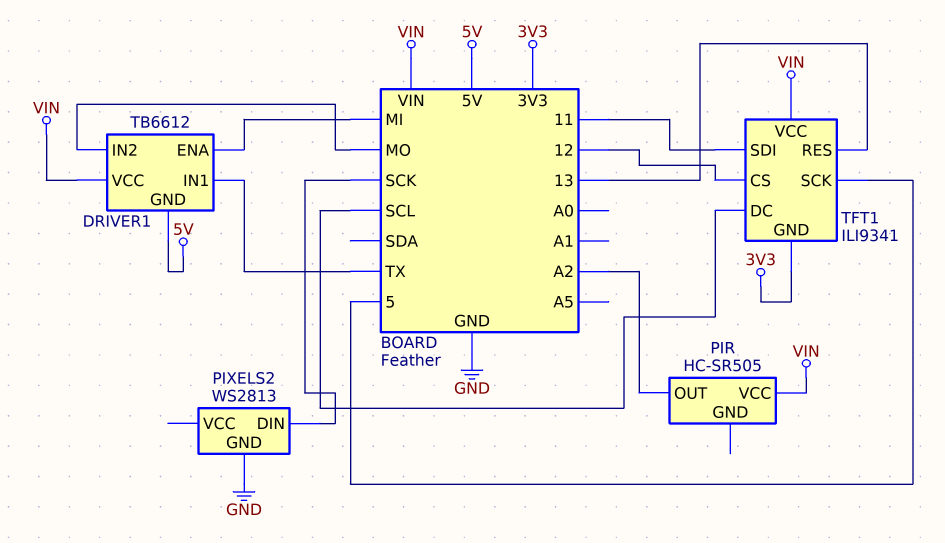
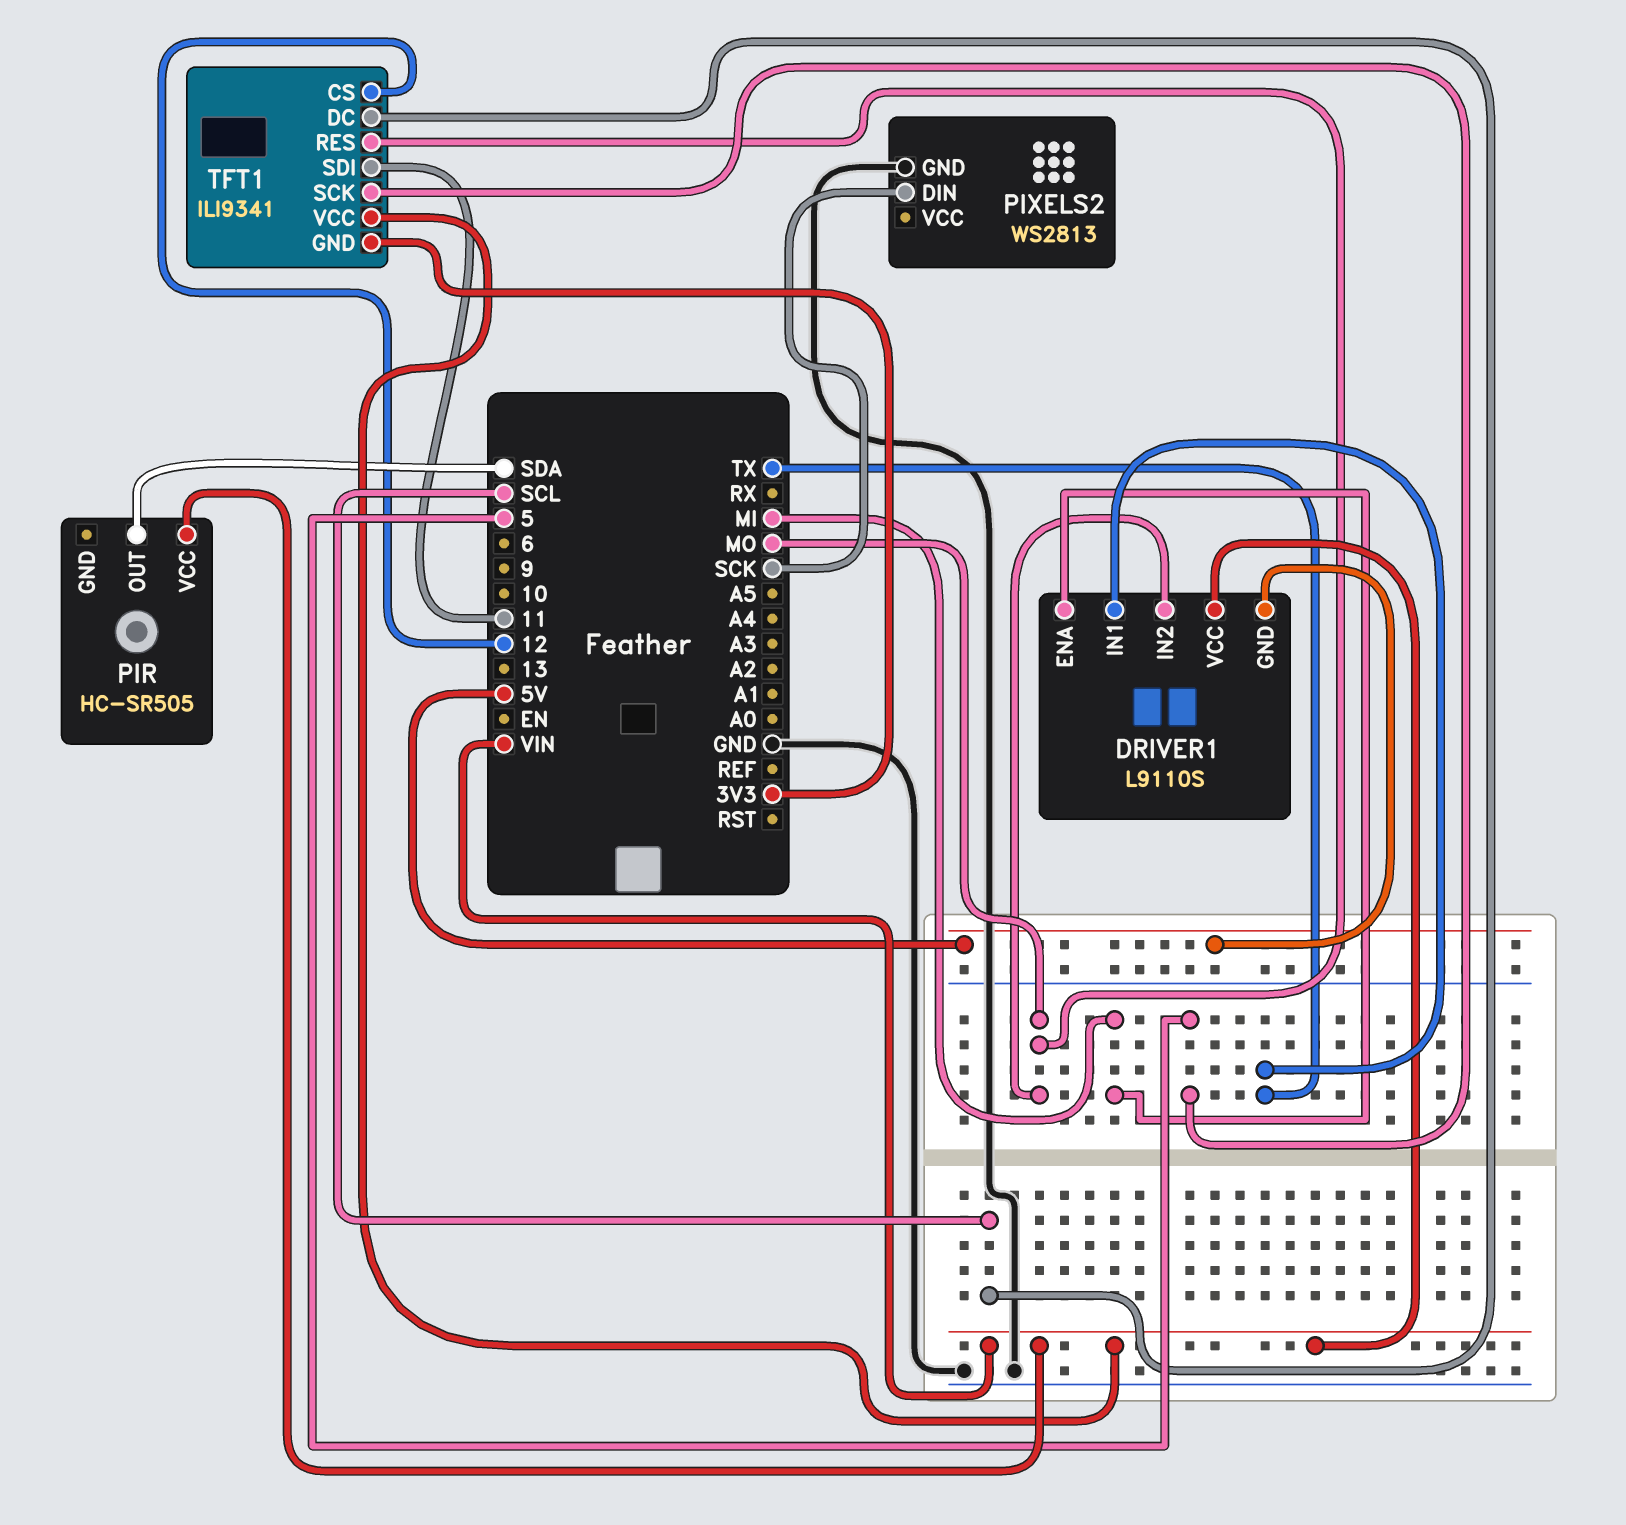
DRIVER1: TB6612 -> L9110S
PIR pin OUT: A2 -> SDA
TFT1 pin RES: 13 -> MO

